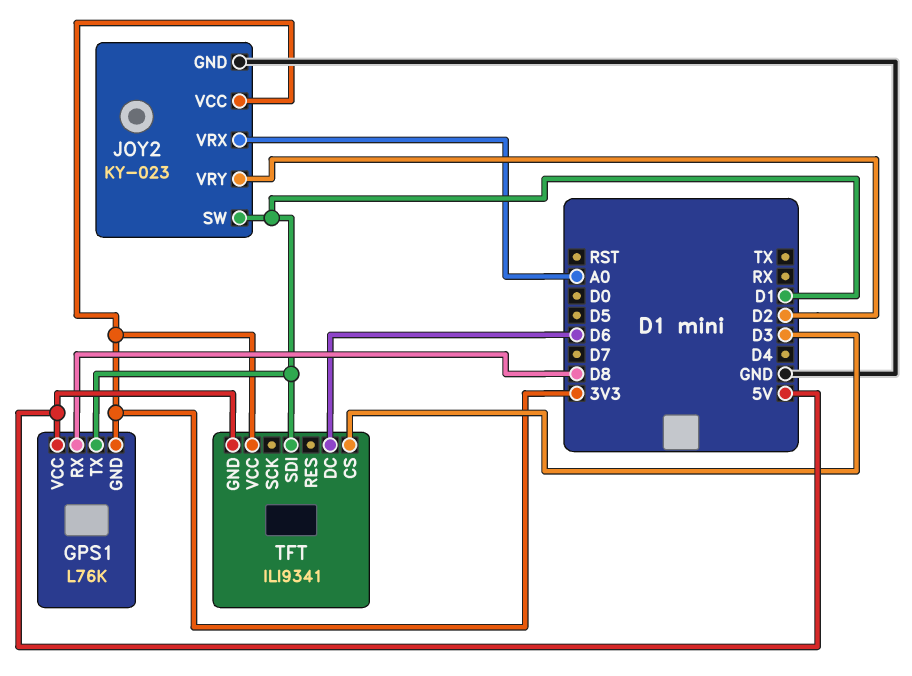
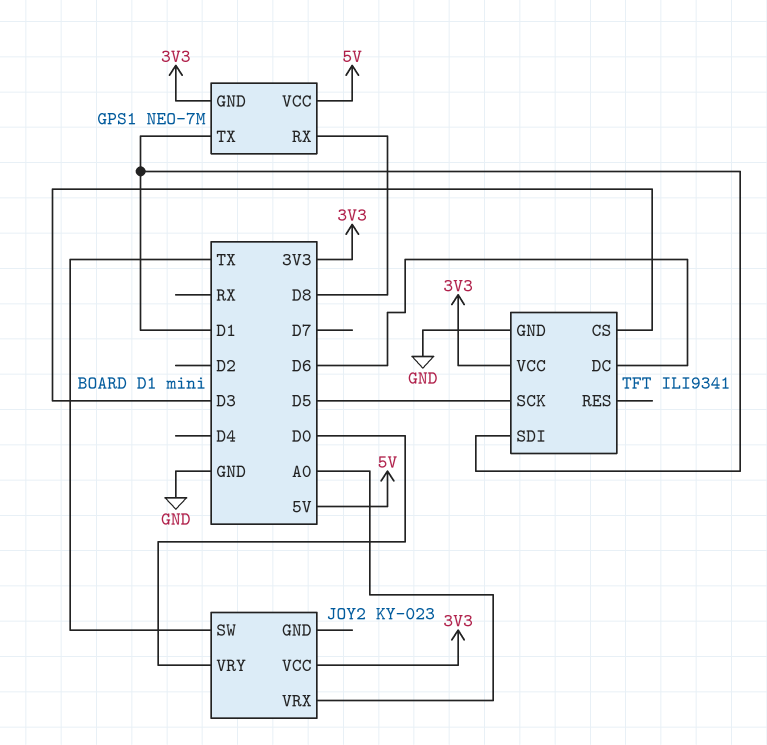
GPS1: L76K -> NEO-7M
JOY2 pin GND: GND -> none
JOY2 pin SW: D1 -> TX
JOY2 pin VRY: D2 -> D0
TFT pin GND: 5V -> GND
TFT pin SCK: none -> D5

